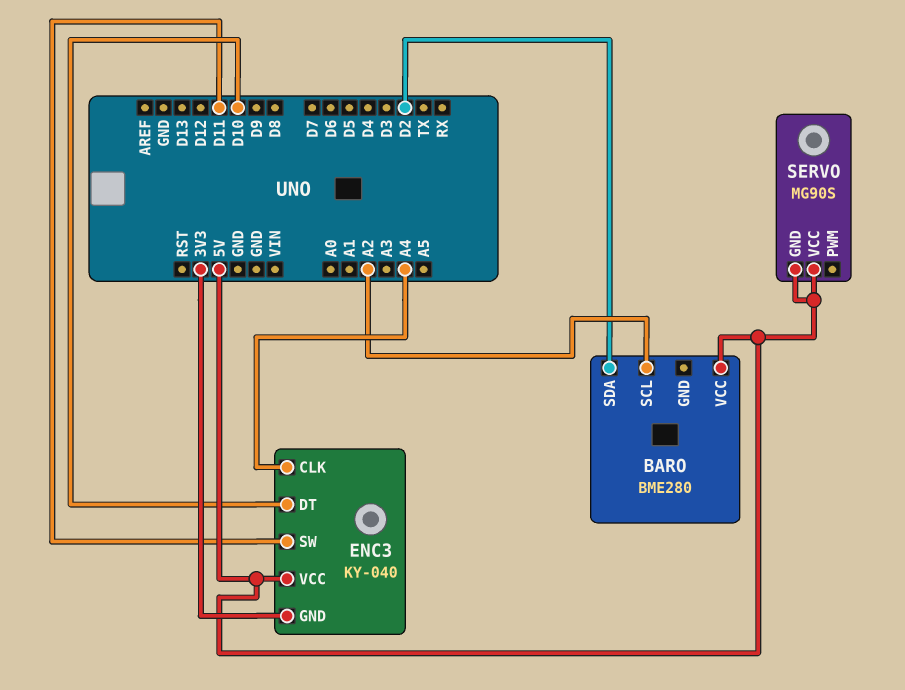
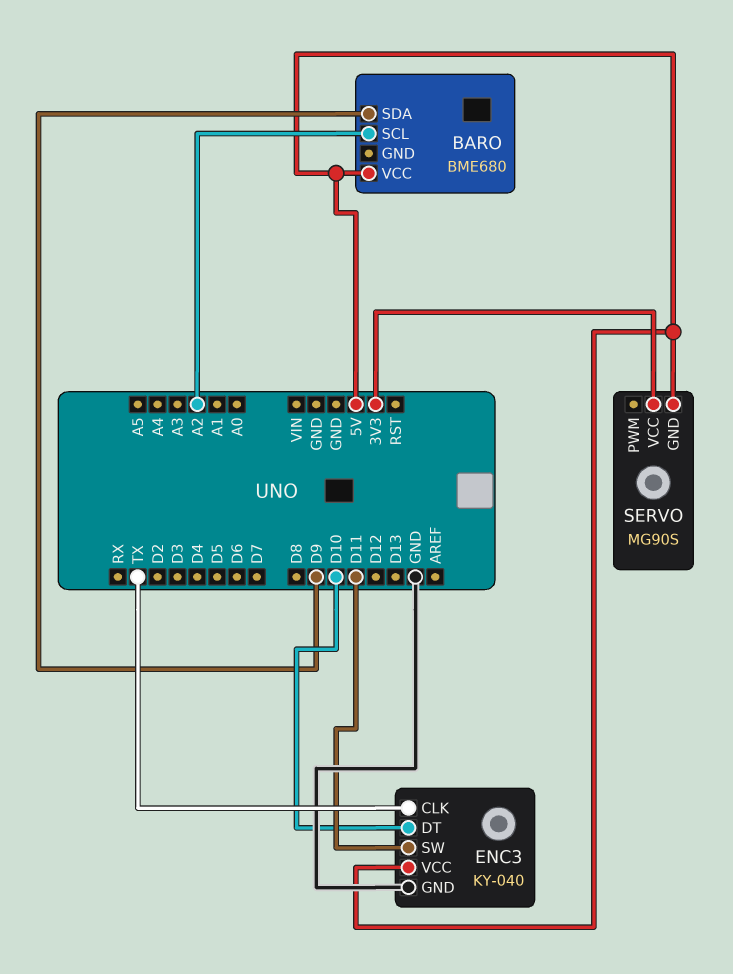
BARO: BME280 -> BME680
BARO pin SDA: D2 -> D9
ENC3 pin CLK: A4 -> TX
ENC3 pin GND: 3V3 -> GND
SERVO pin VCC: 5V -> 3V3

